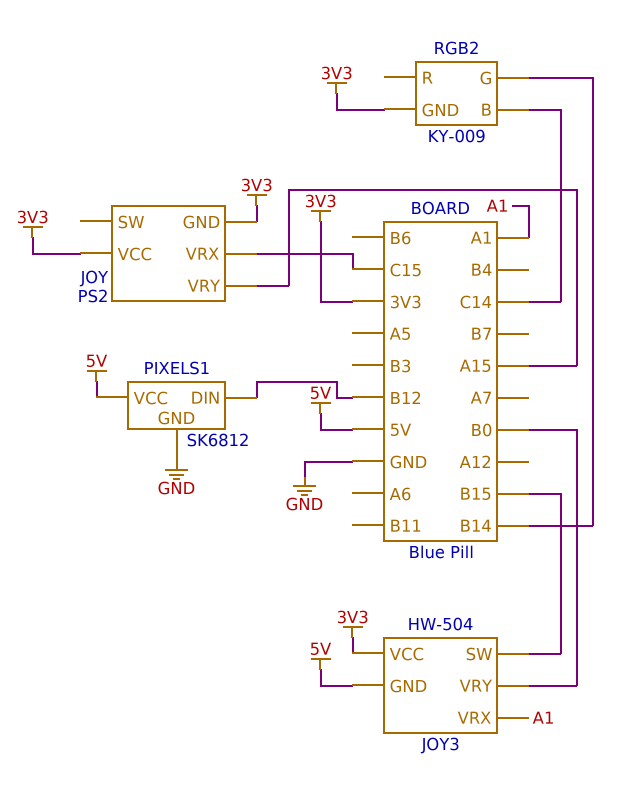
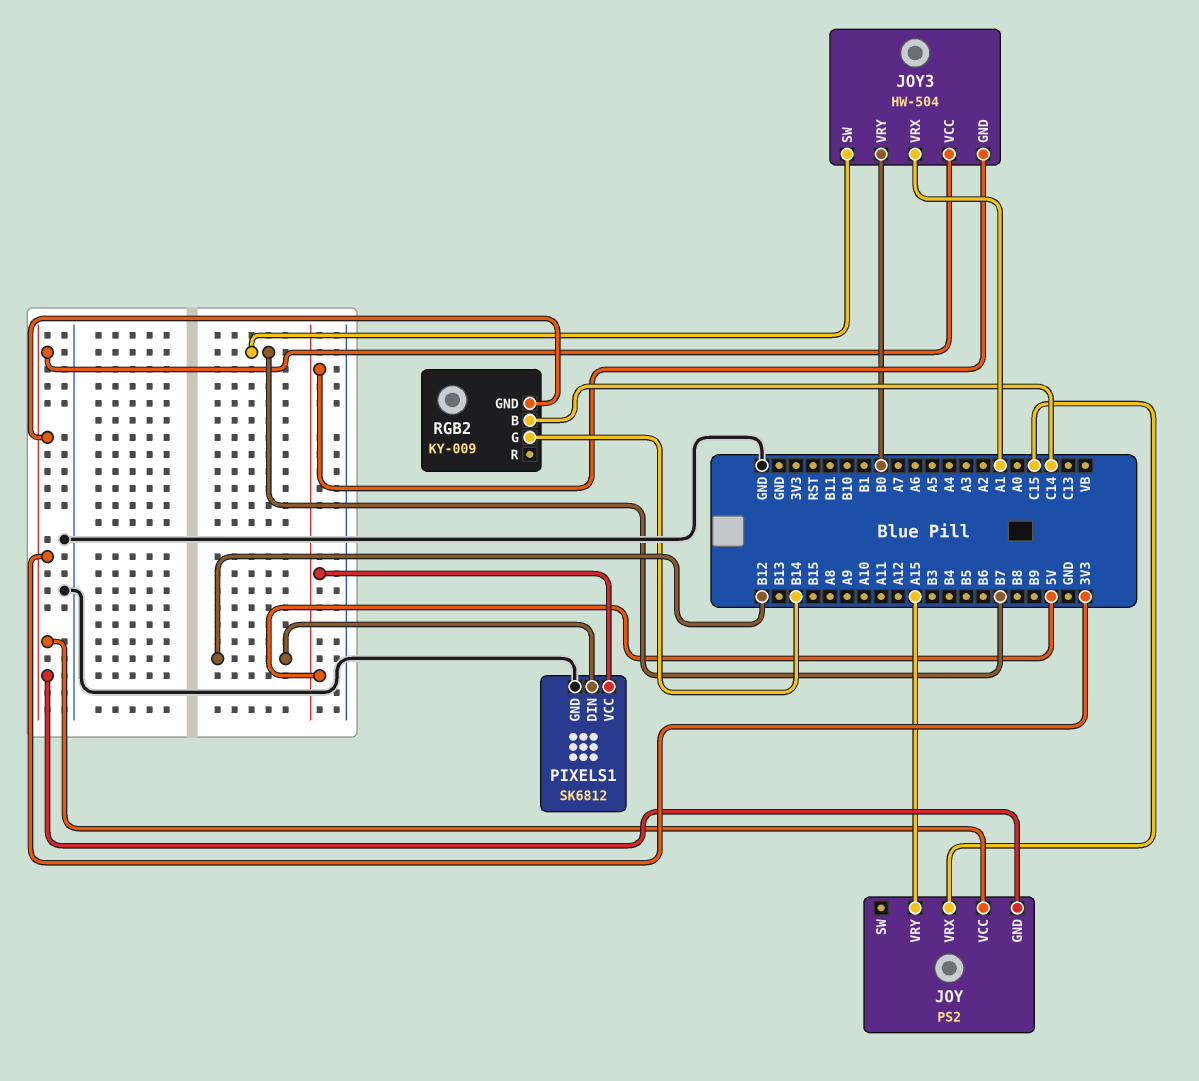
JOY3 pin SW: B15 -> B7

